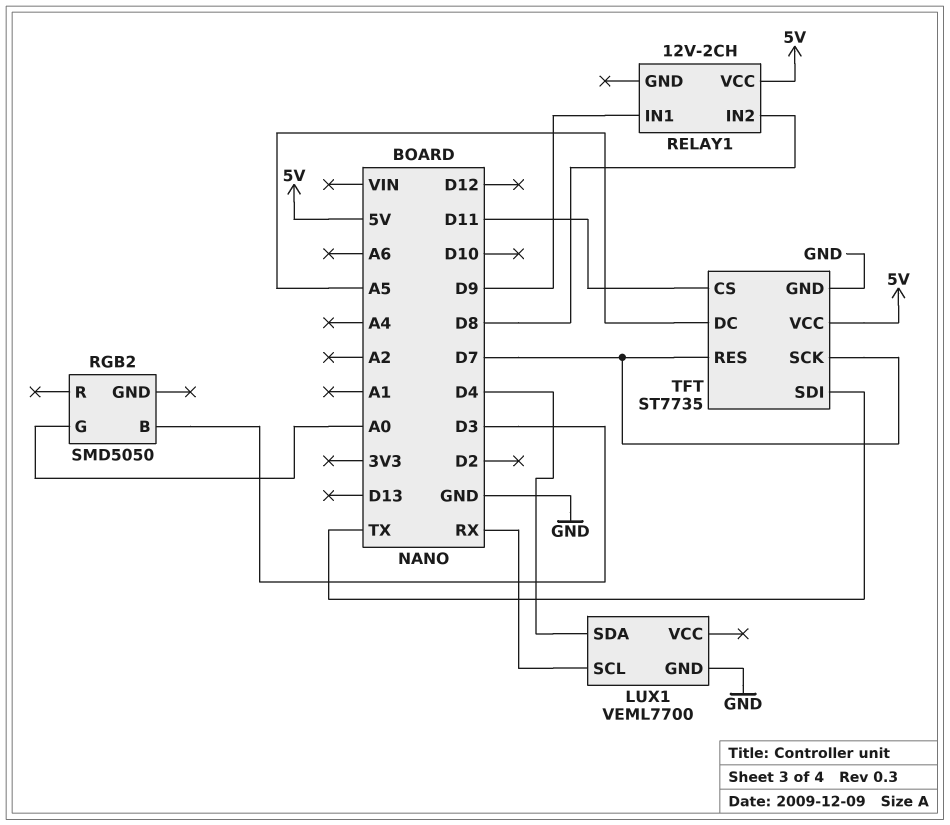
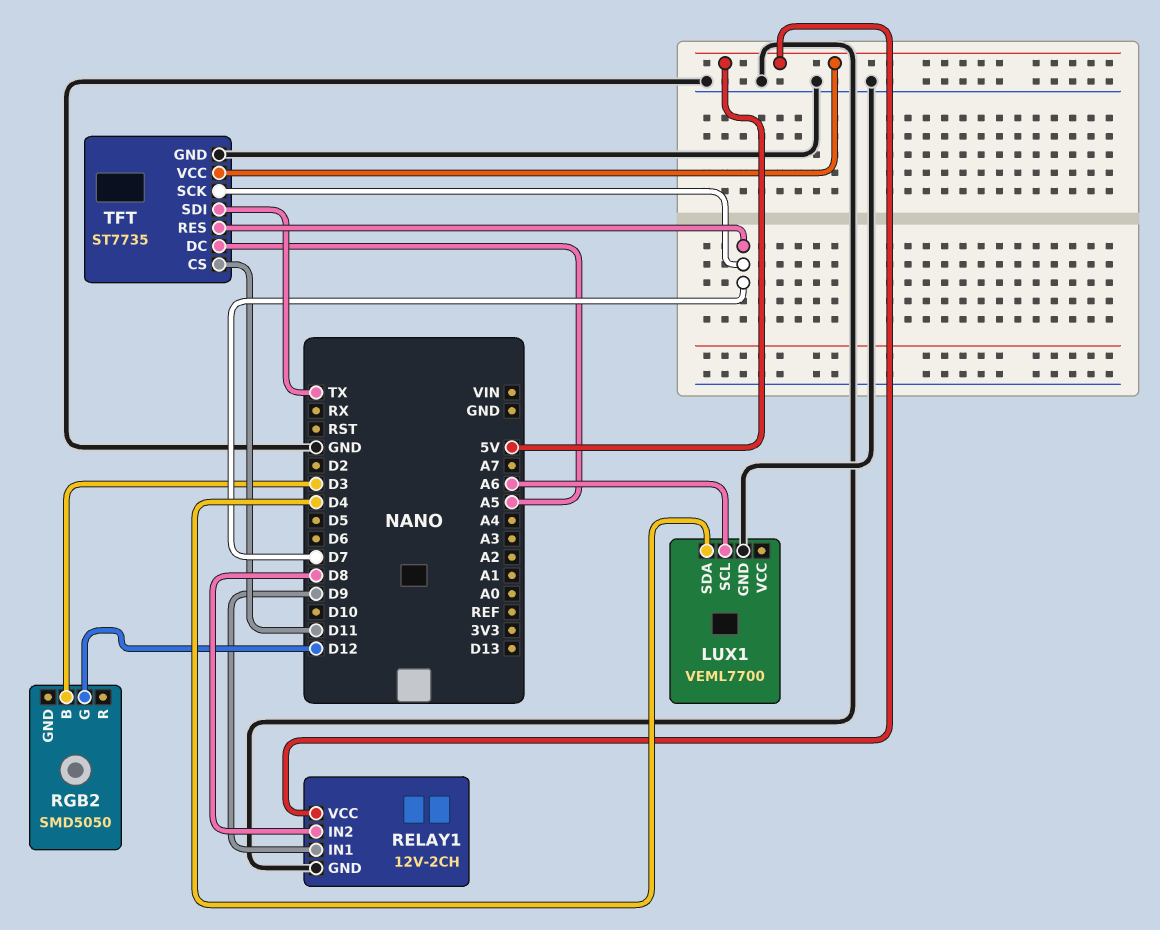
LUX1 pin SCL: RX -> A6
RELAY1 pin GND: none -> GND
RGB2 pin G: A0 -> D12

